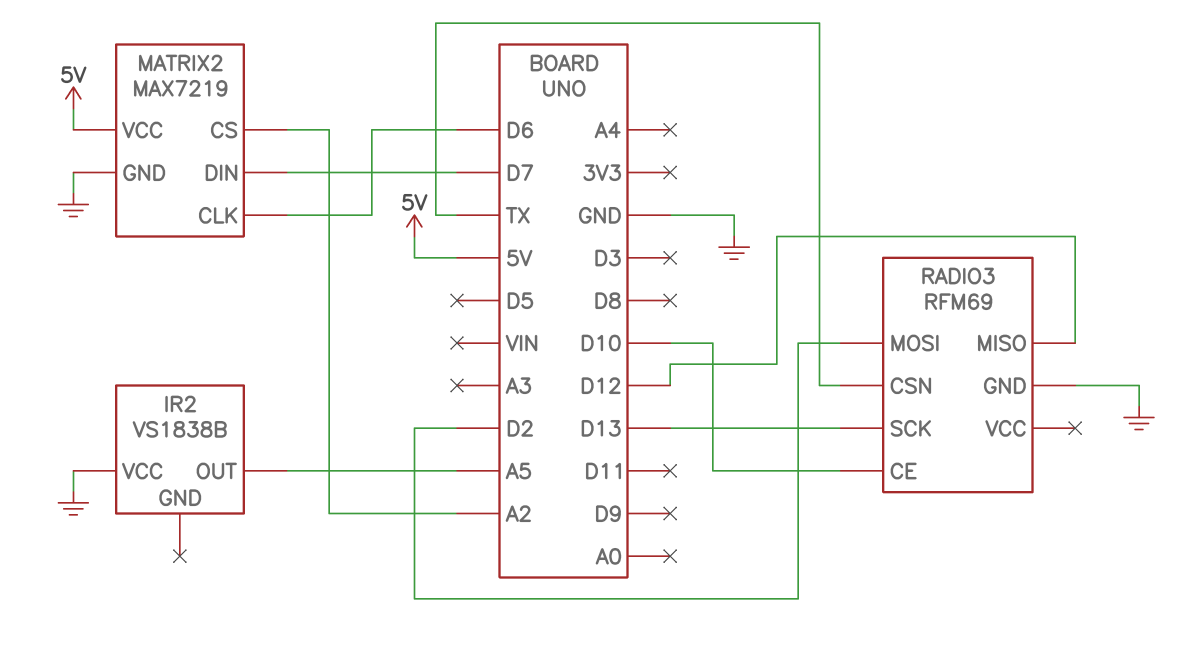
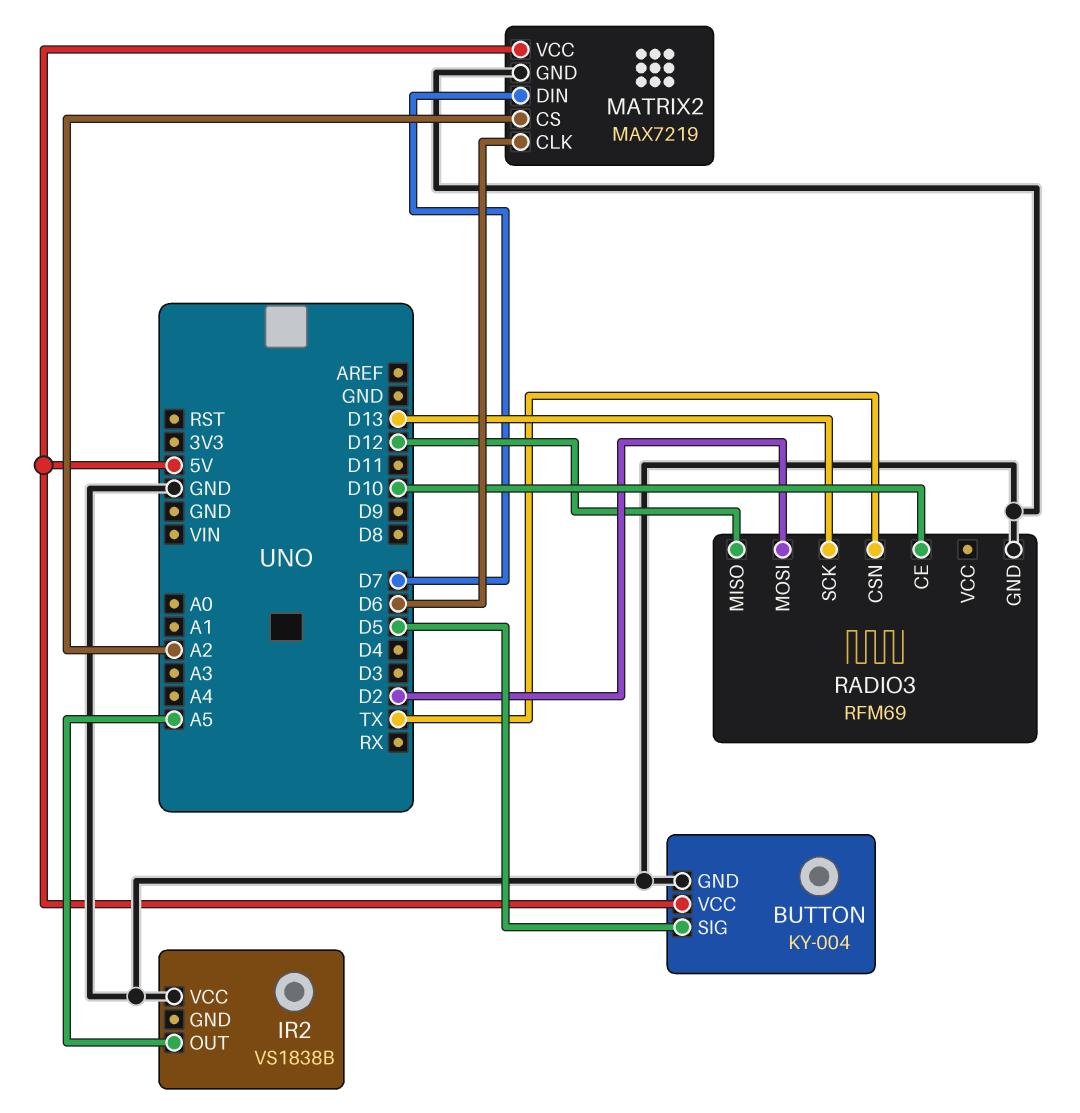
BUTTON: none -> KY-004
BUTTON pin GND: none -> GND
BUTTON pin SIG: none -> D5
BUTTON pin VCC: none -> 5V

